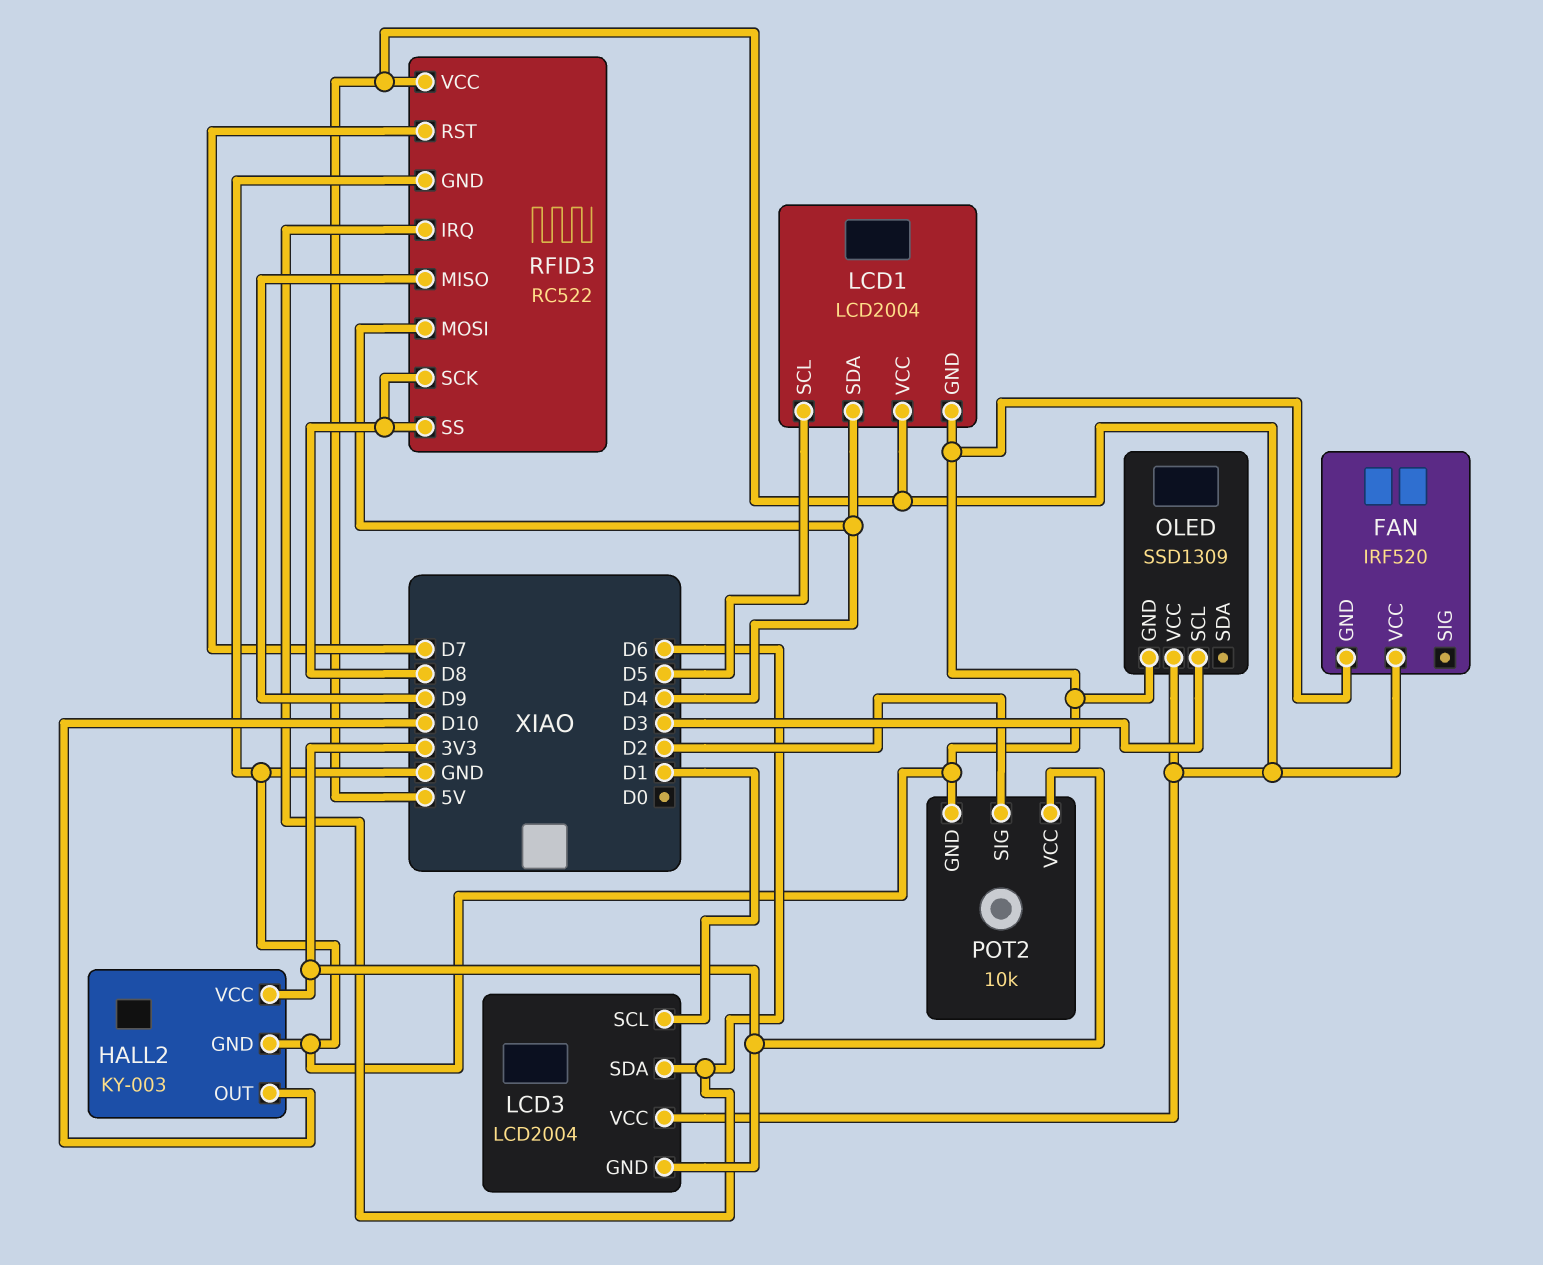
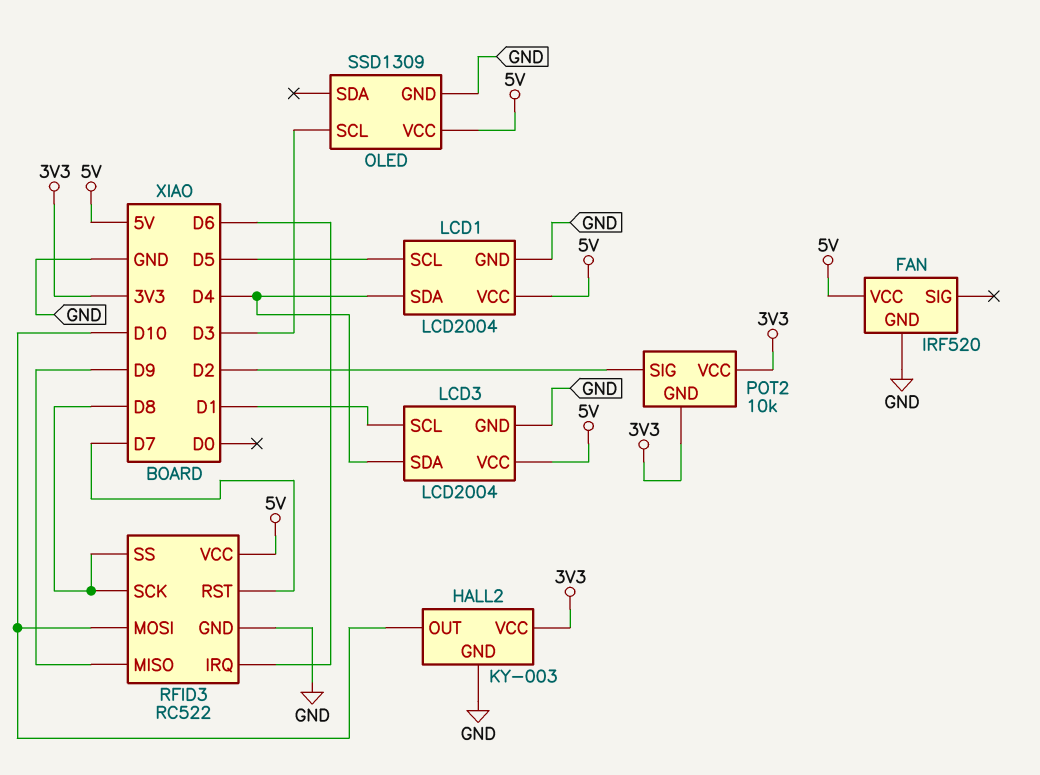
LCD3 pin GND: 3V3 -> GND
LCD3 pin SDA: D6 -> D4
POT2 pin GND: GND -> 3V3
RFID3 pin MOSI: D4 -> D10

